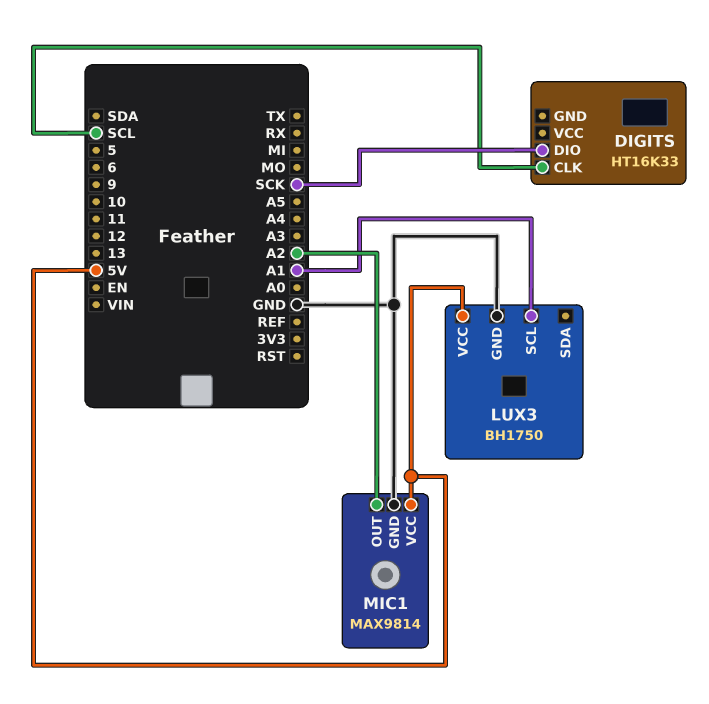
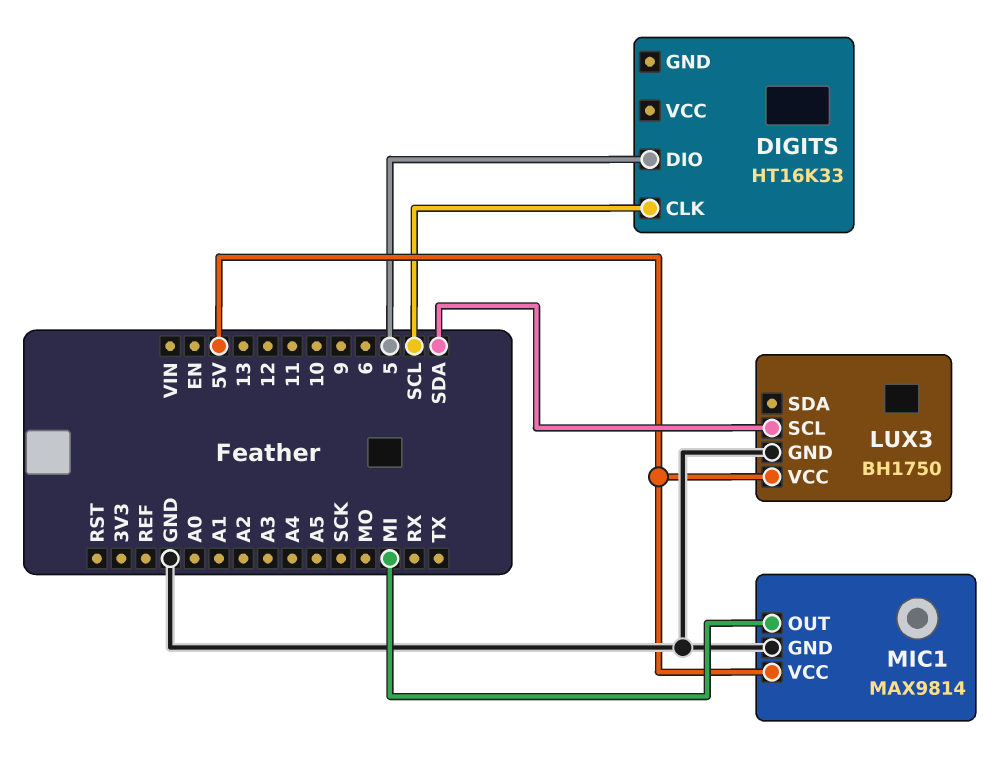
DIGITS pin DIO: SCK -> 5
LUX3 pin SCL: A1 -> SDA
MIC1 pin OUT: A2 -> MI

